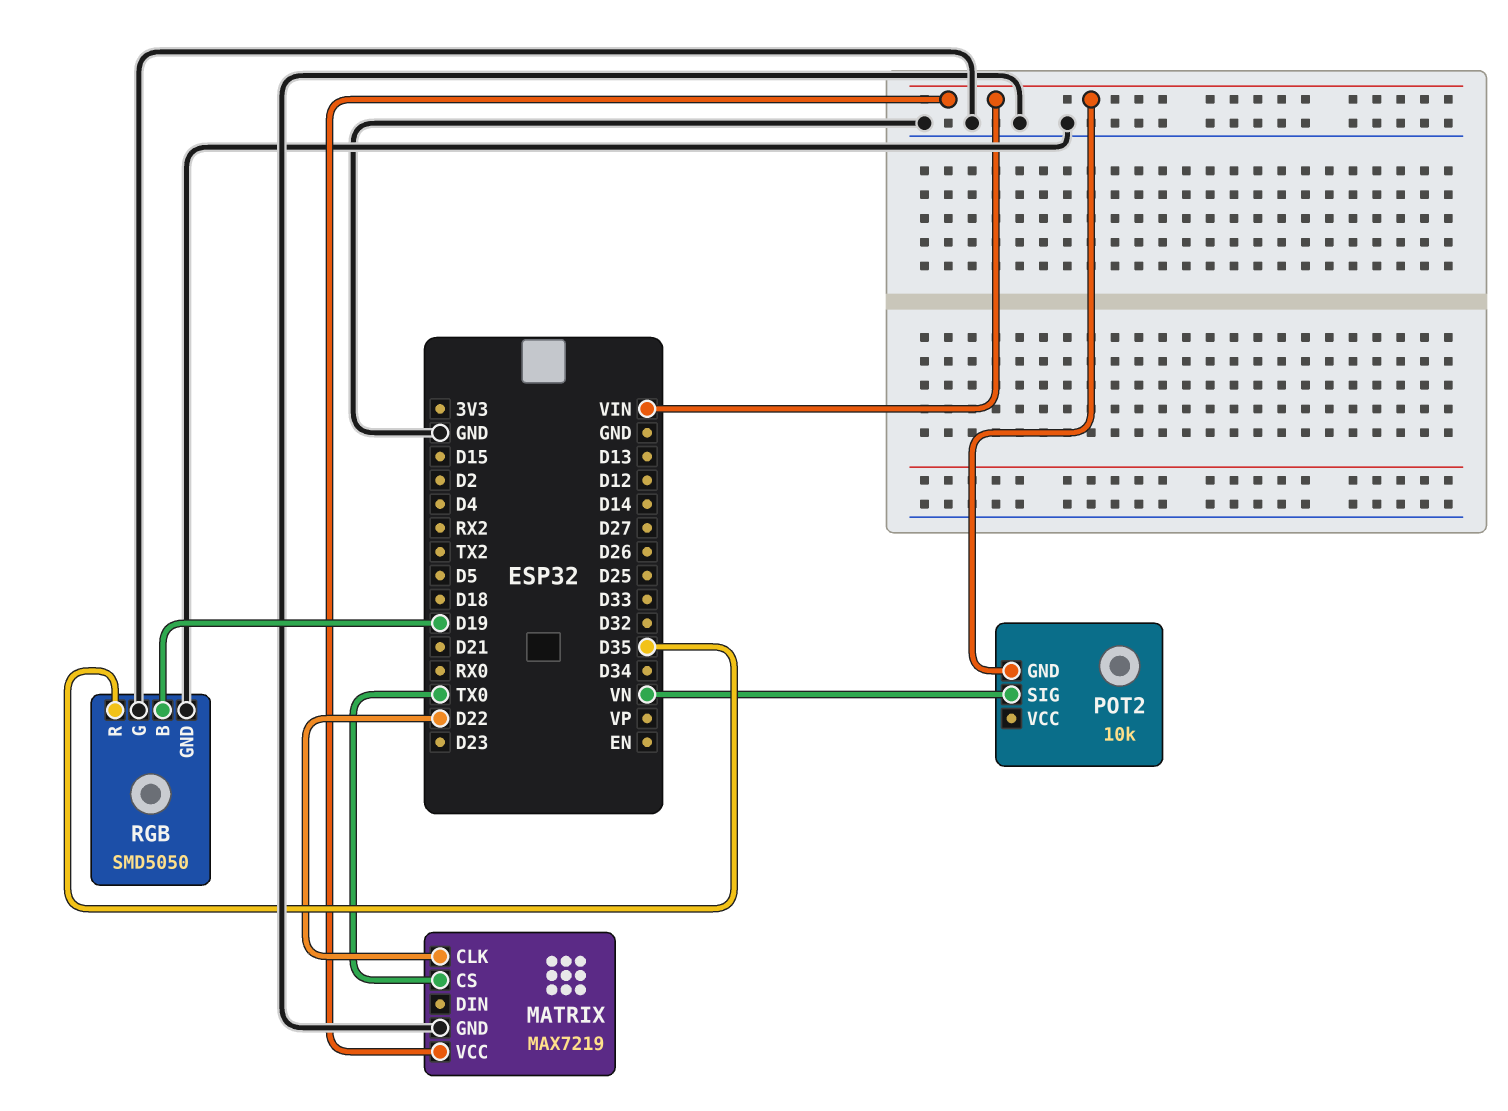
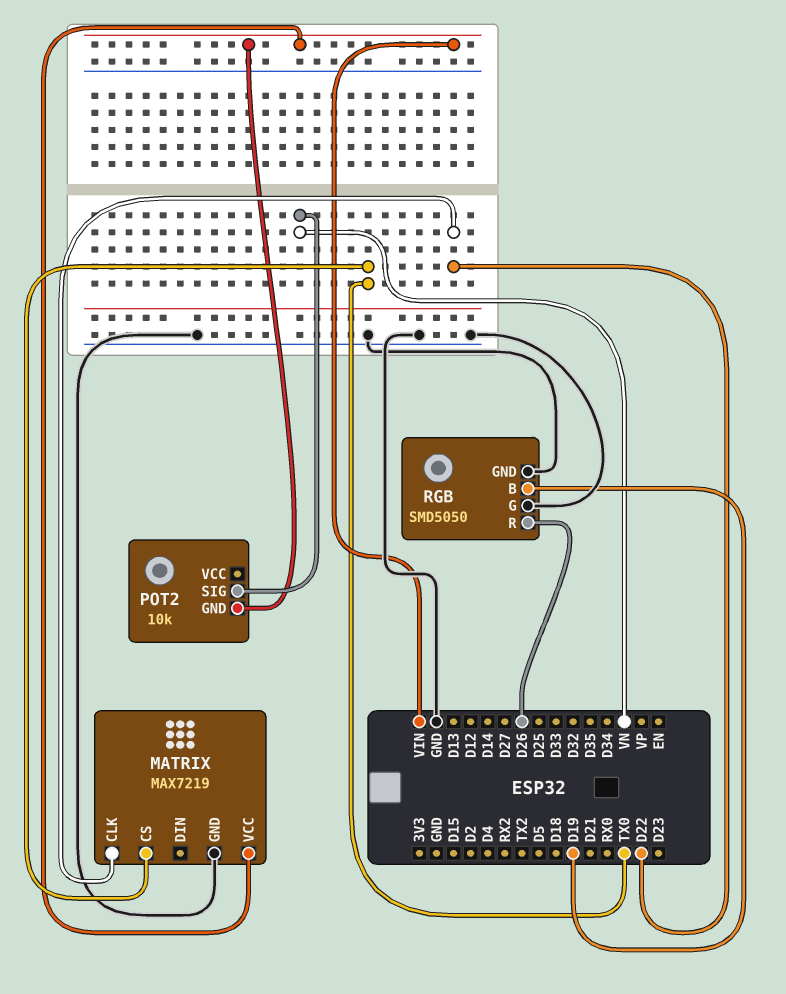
RGB pin R: D35 -> D26

